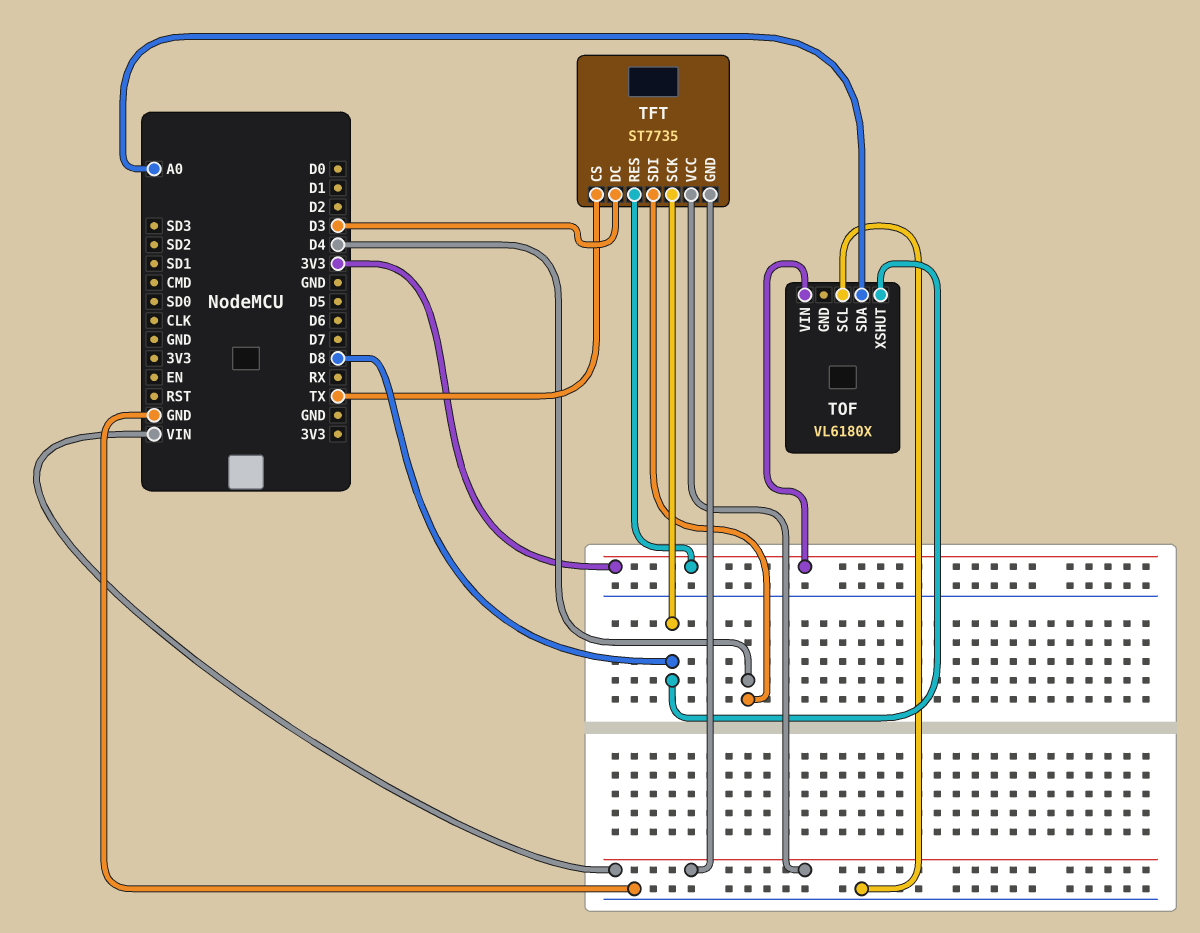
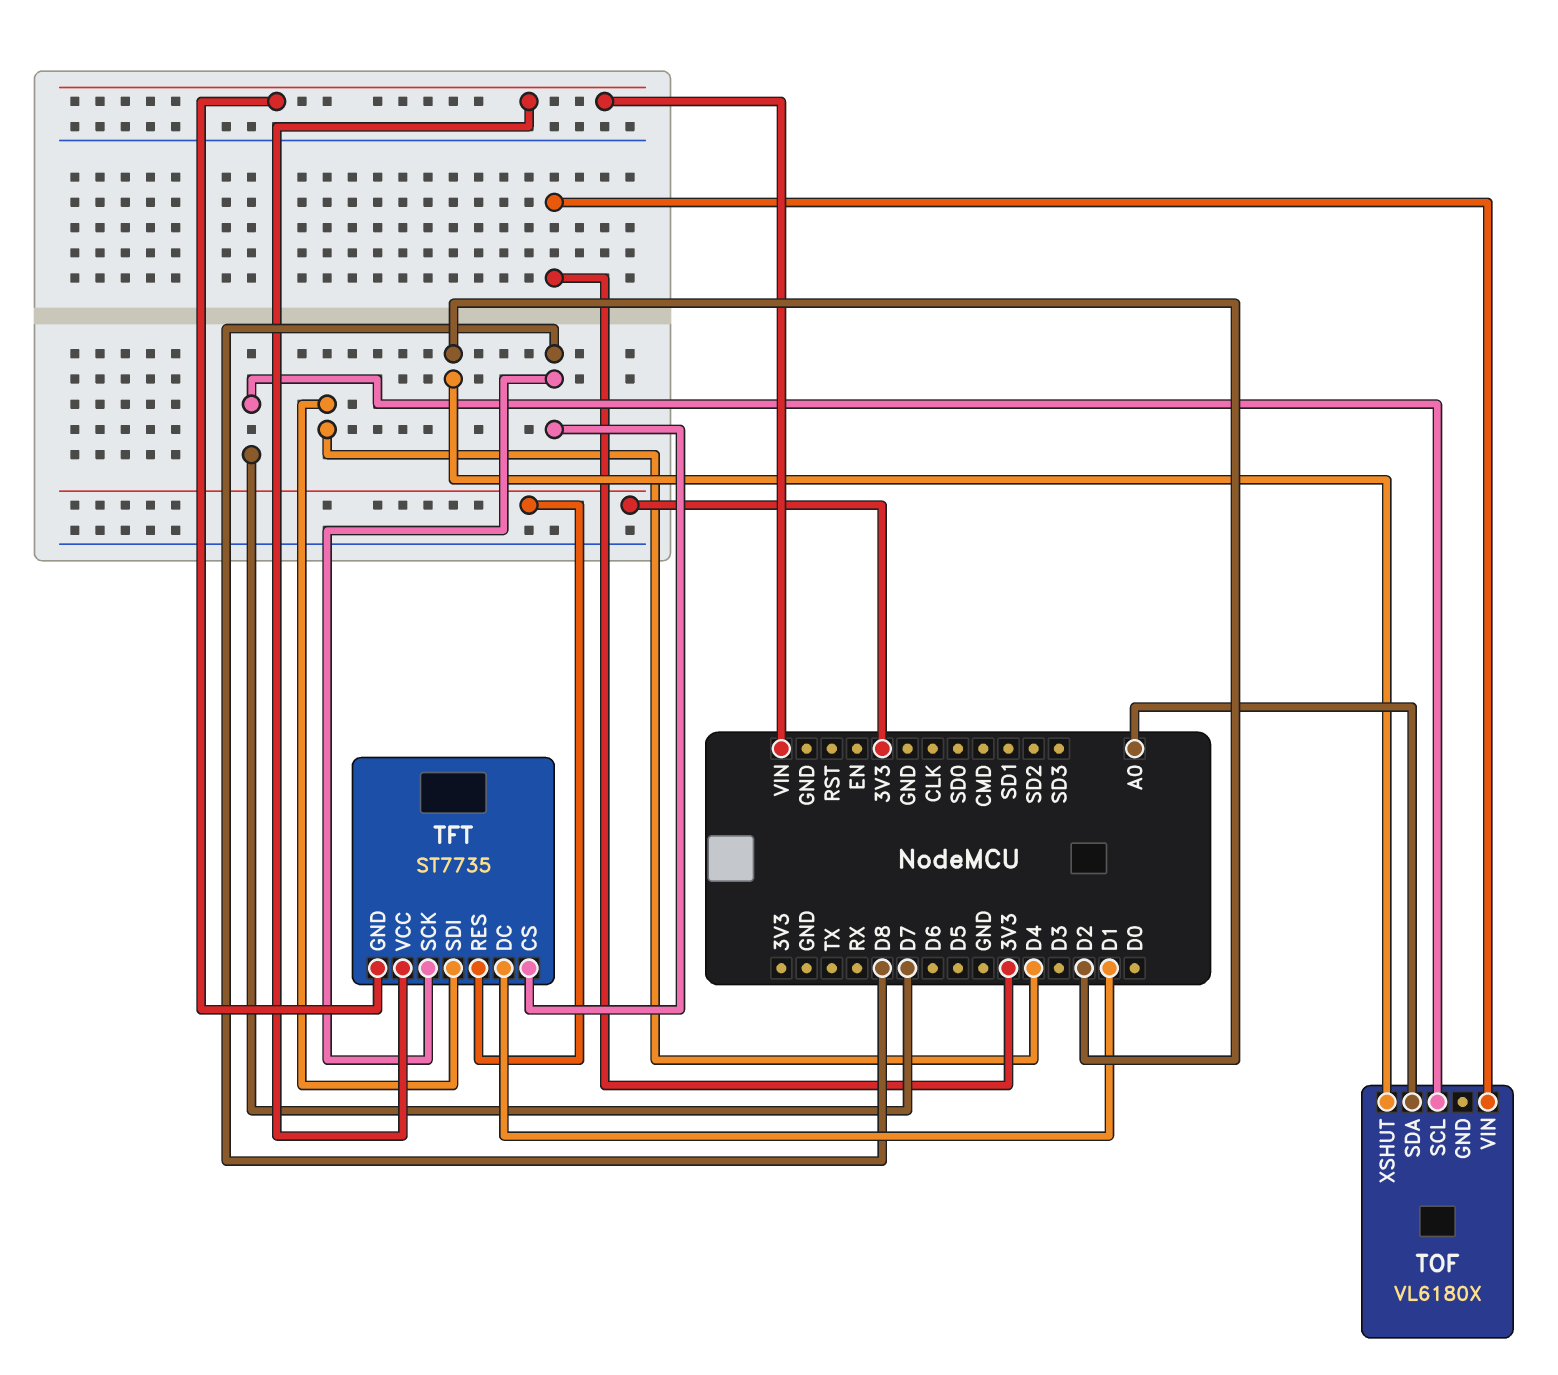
TFT pin CS: TX -> D8
TFT pin DC: D3 -> D1
TOF pin SCL: GND -> D7
TOF pin XSHUT: D8 -> D2

